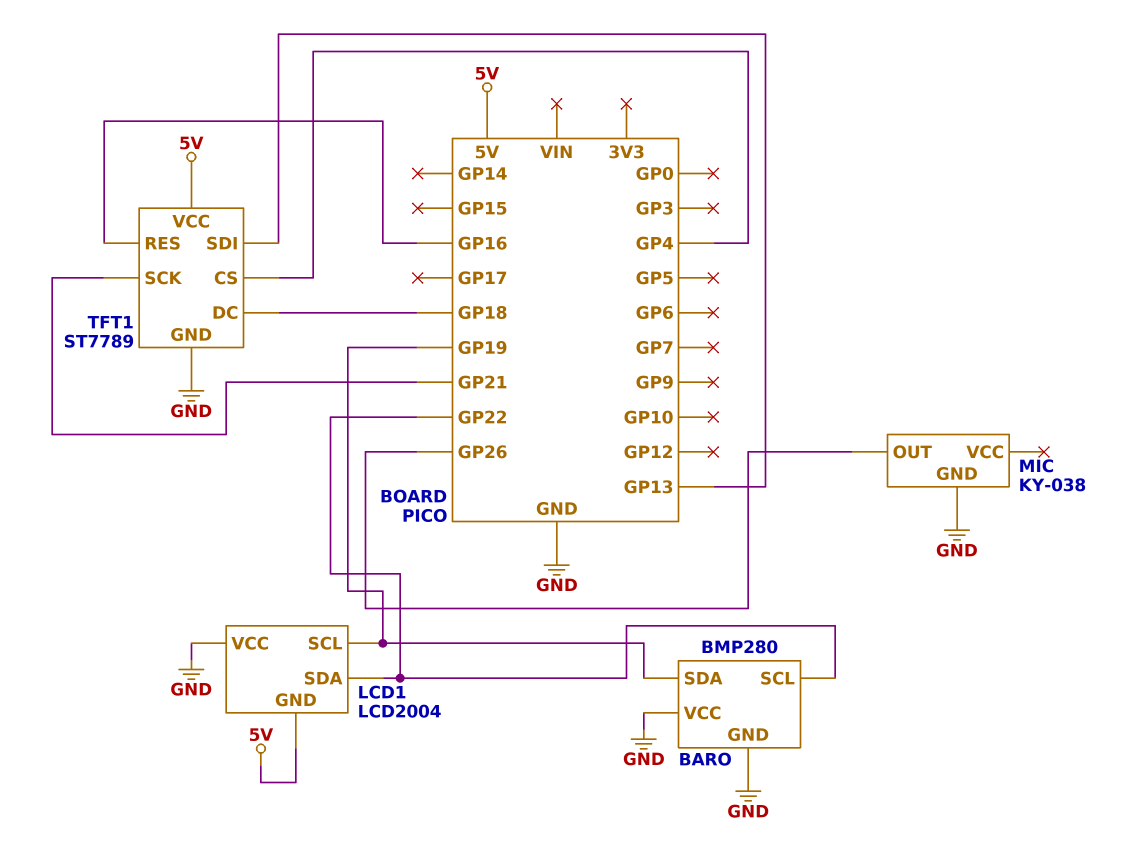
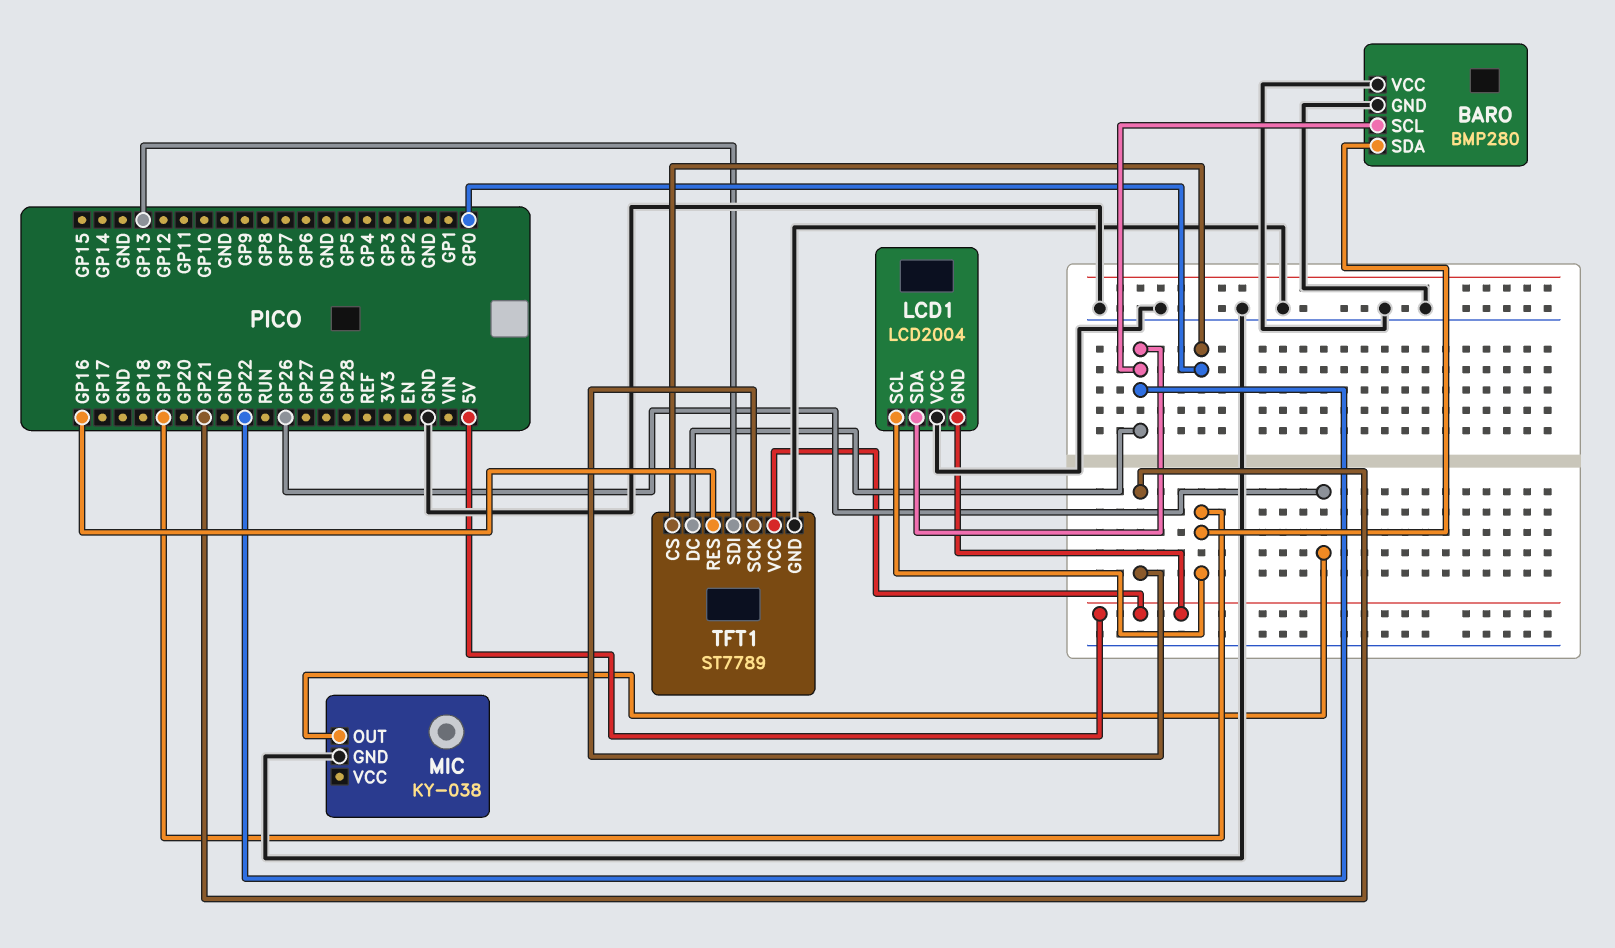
TFT1 pin CS: GP4 -> GP0
TFT1 pin DC: GP18 -> GP22

